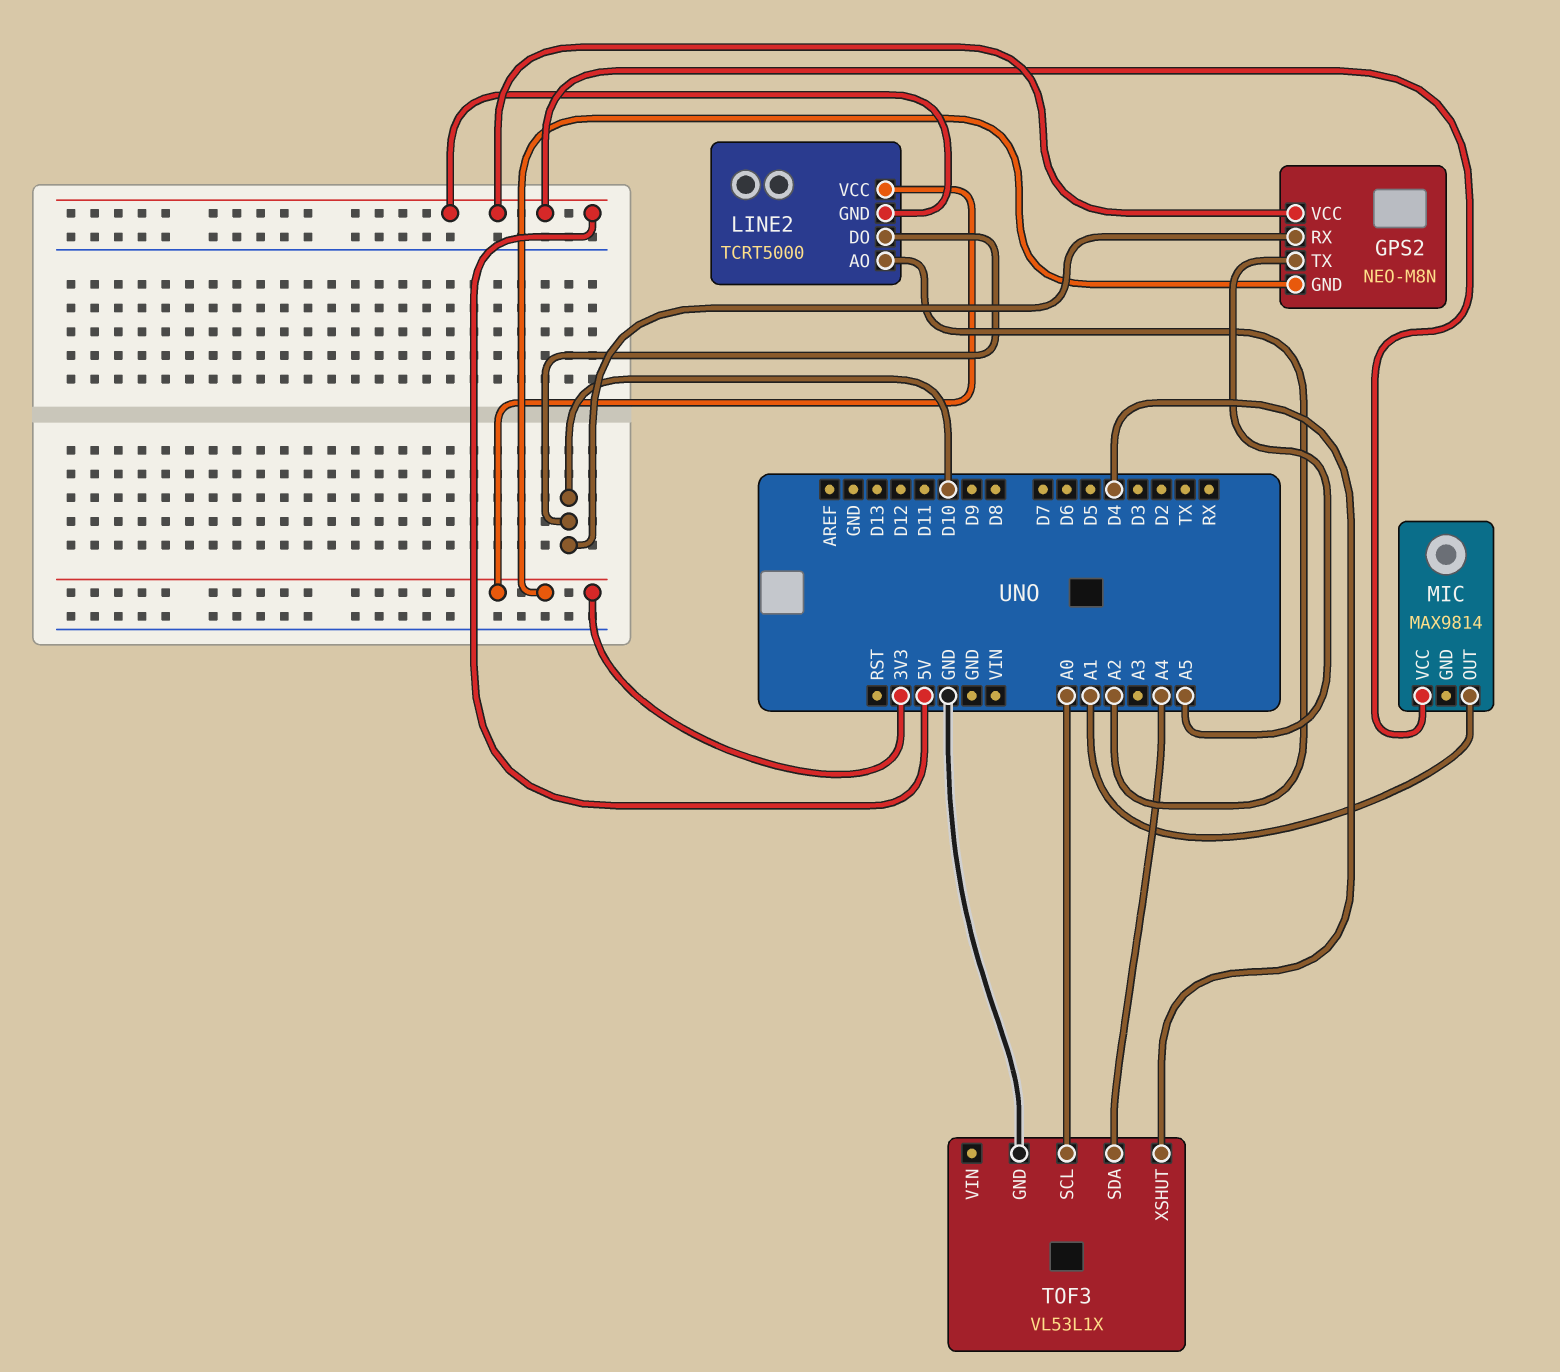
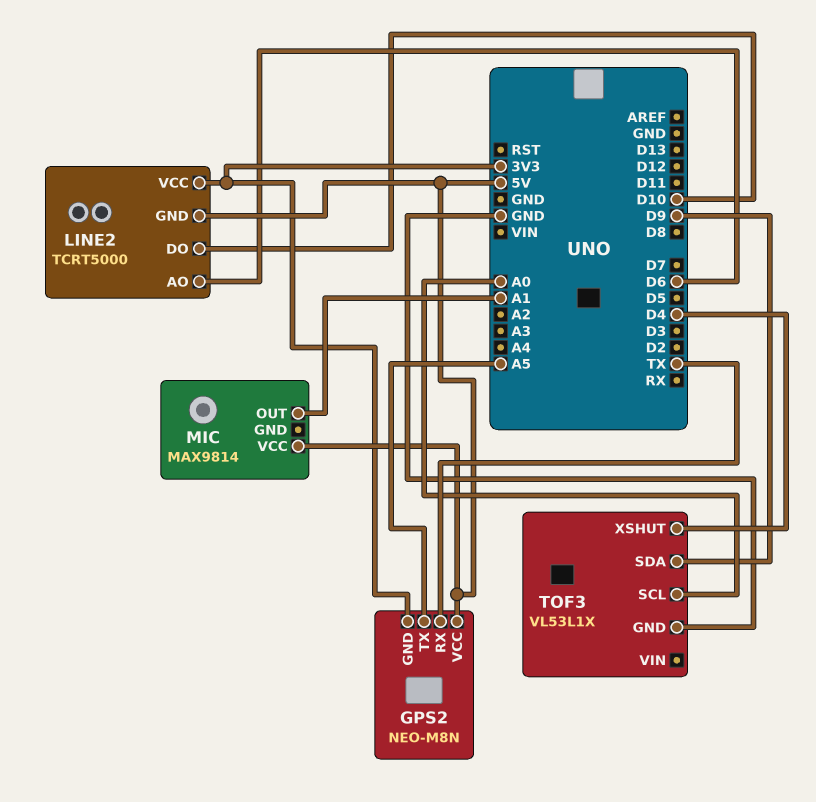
GPS2 pin RX: D10 -> TX
LINE2 pin AO: A2 -> D6
TOF3 pin SDA: A4 -> D9

